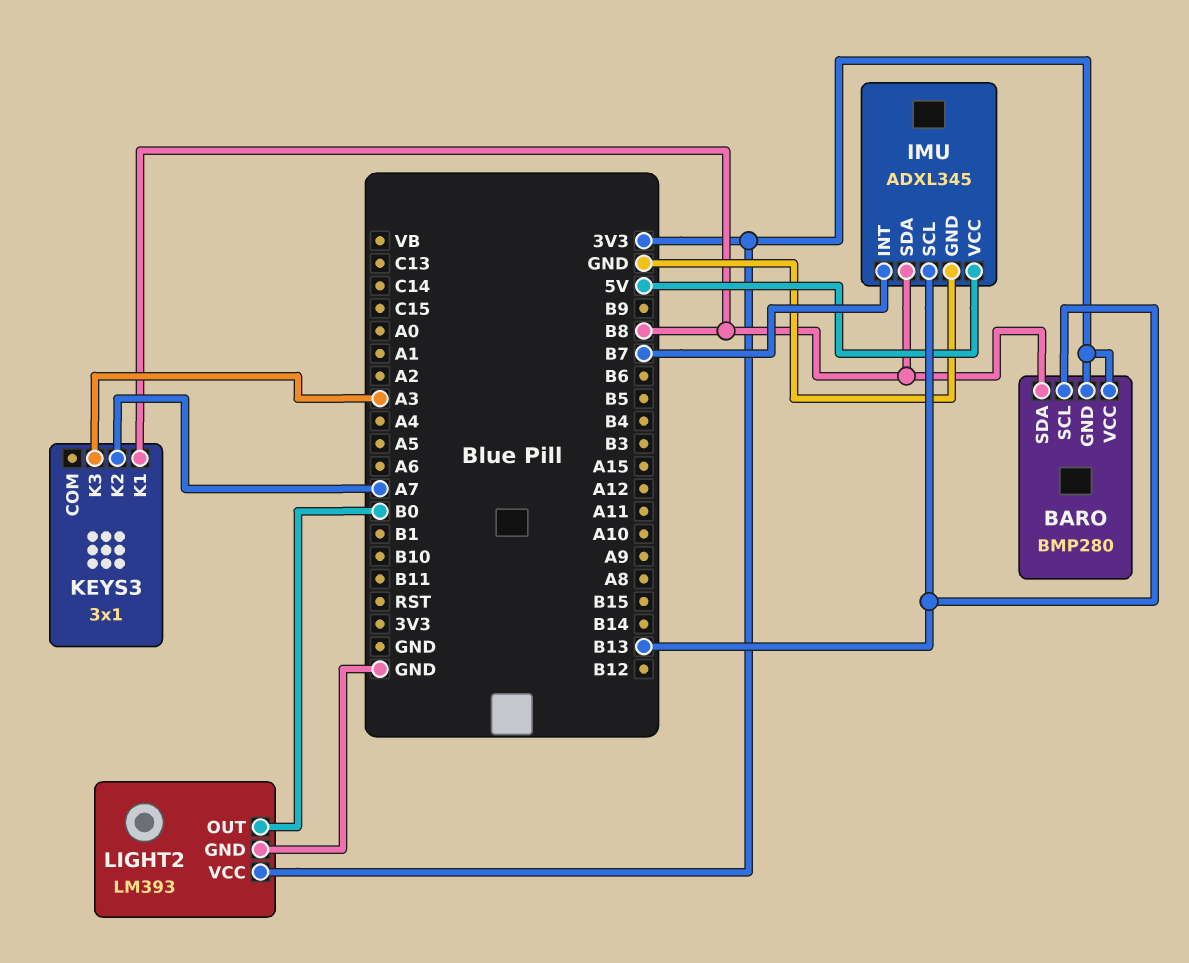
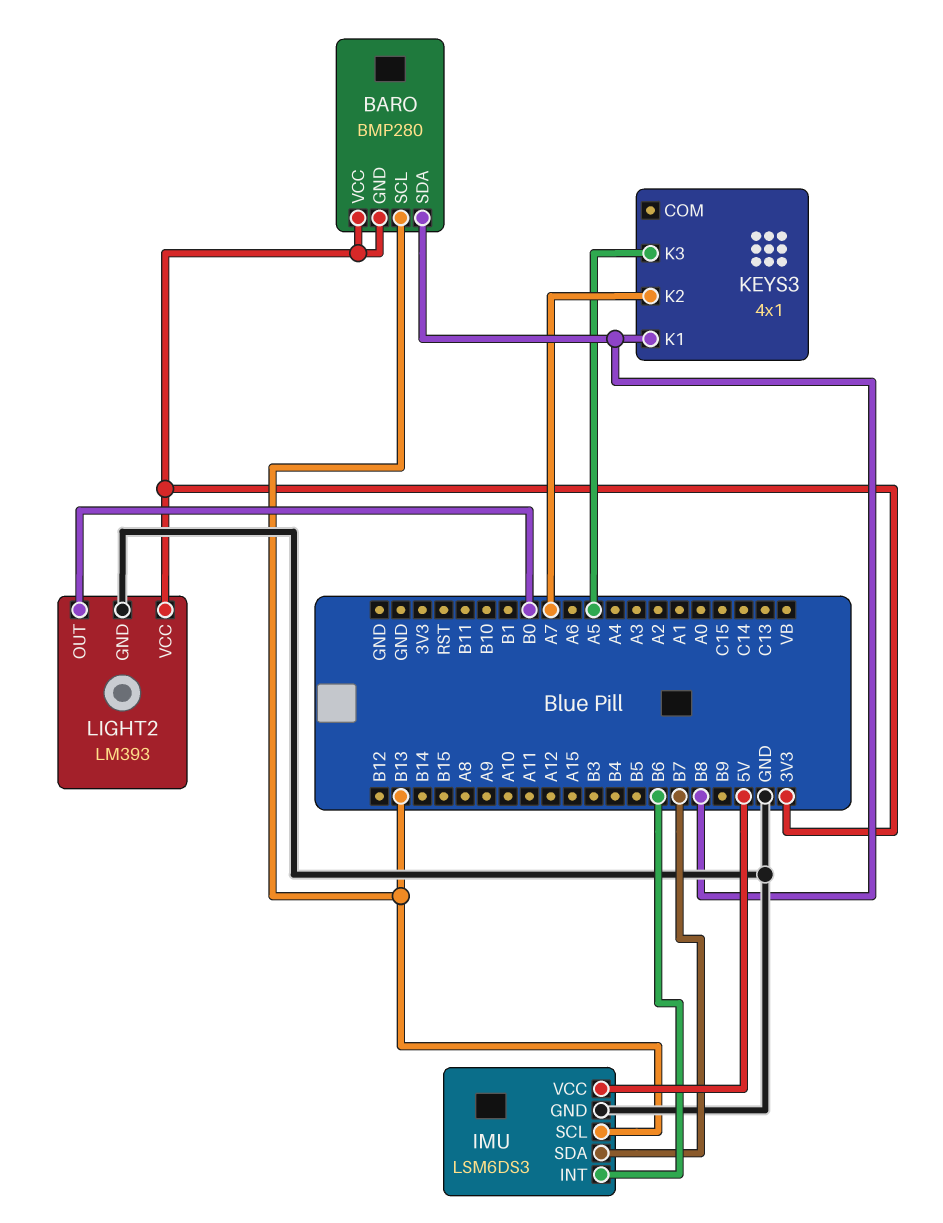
IMU: ADXL345 -> LSM6DS3
IMU pin INT: B7 -> B6
IMU pin SDA: B8 -> B7
KEYS3: 3x1 -> 4x1
KEYS3 pin K3: A3 -> A5

